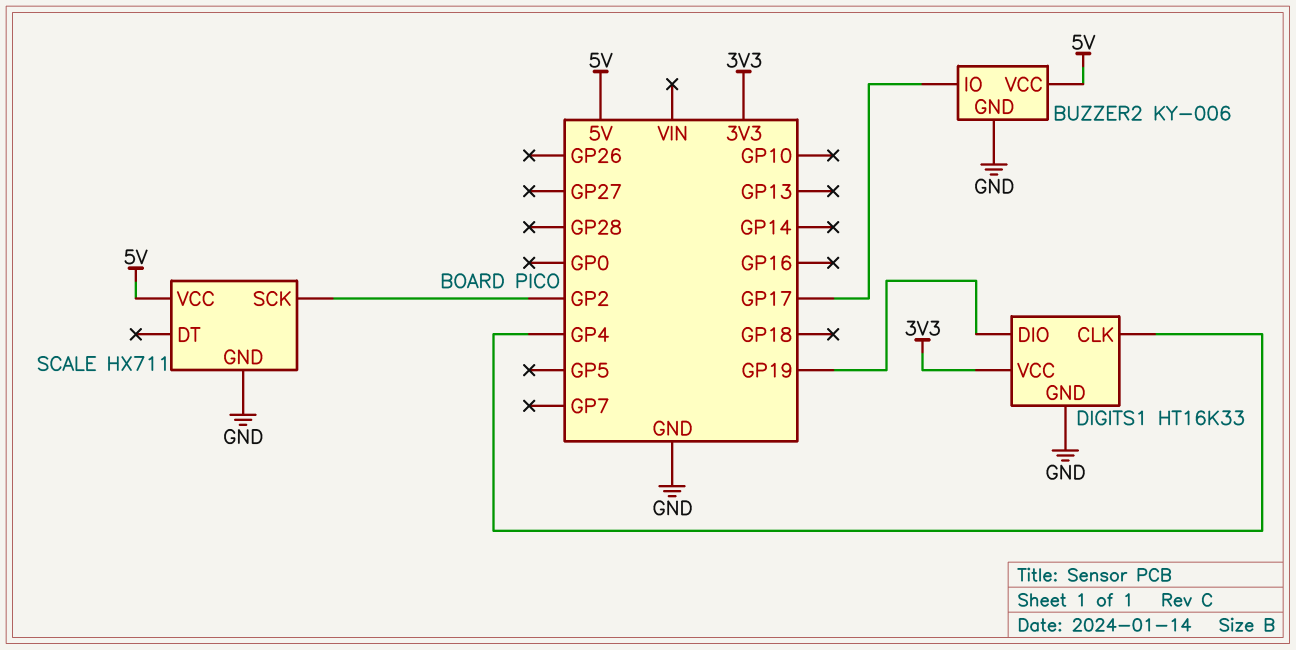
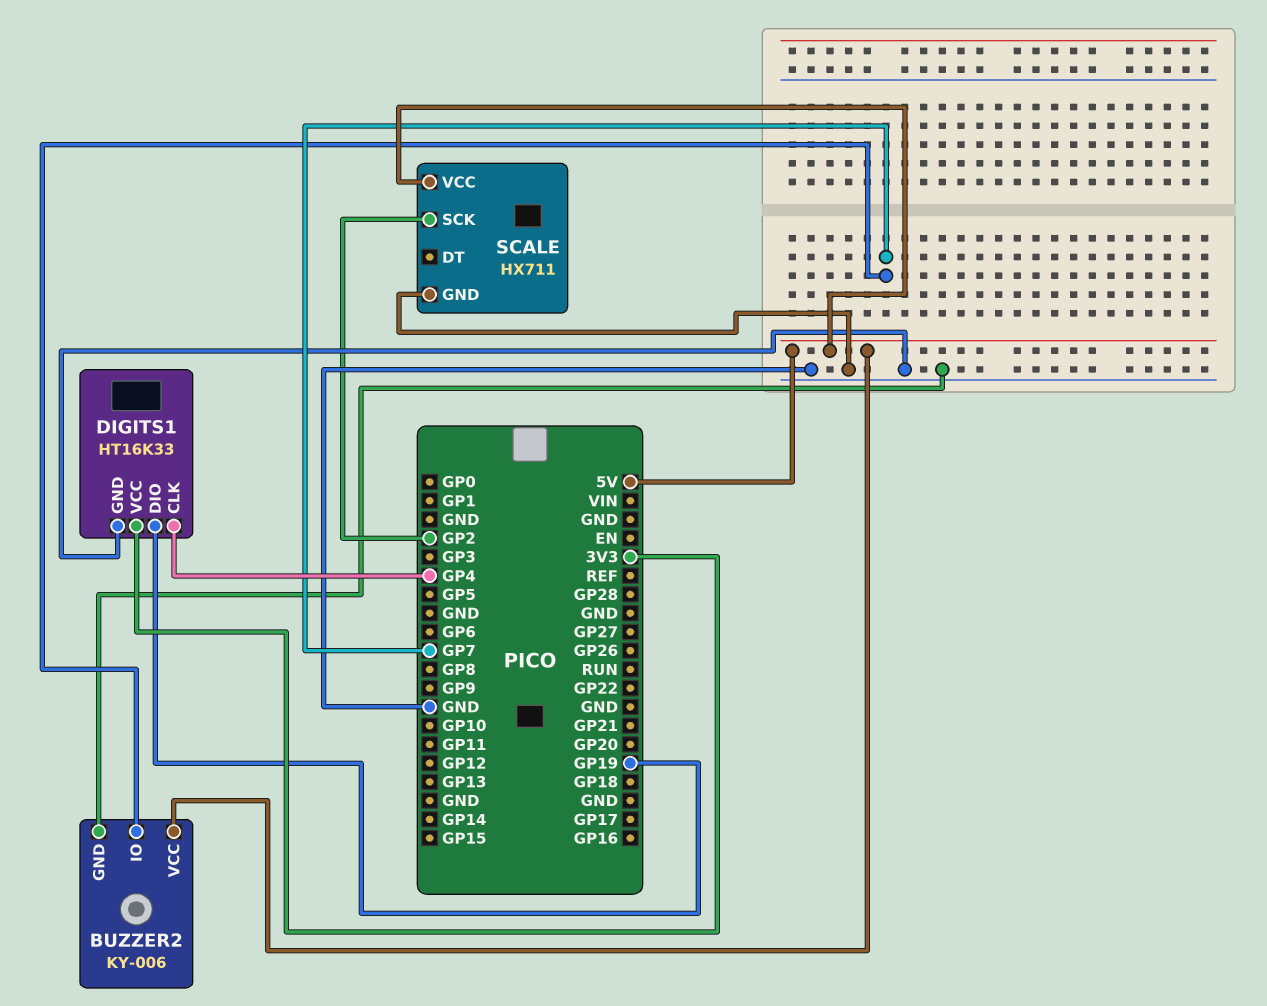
BUZZER2 pin IO: GP17 -> GP7

